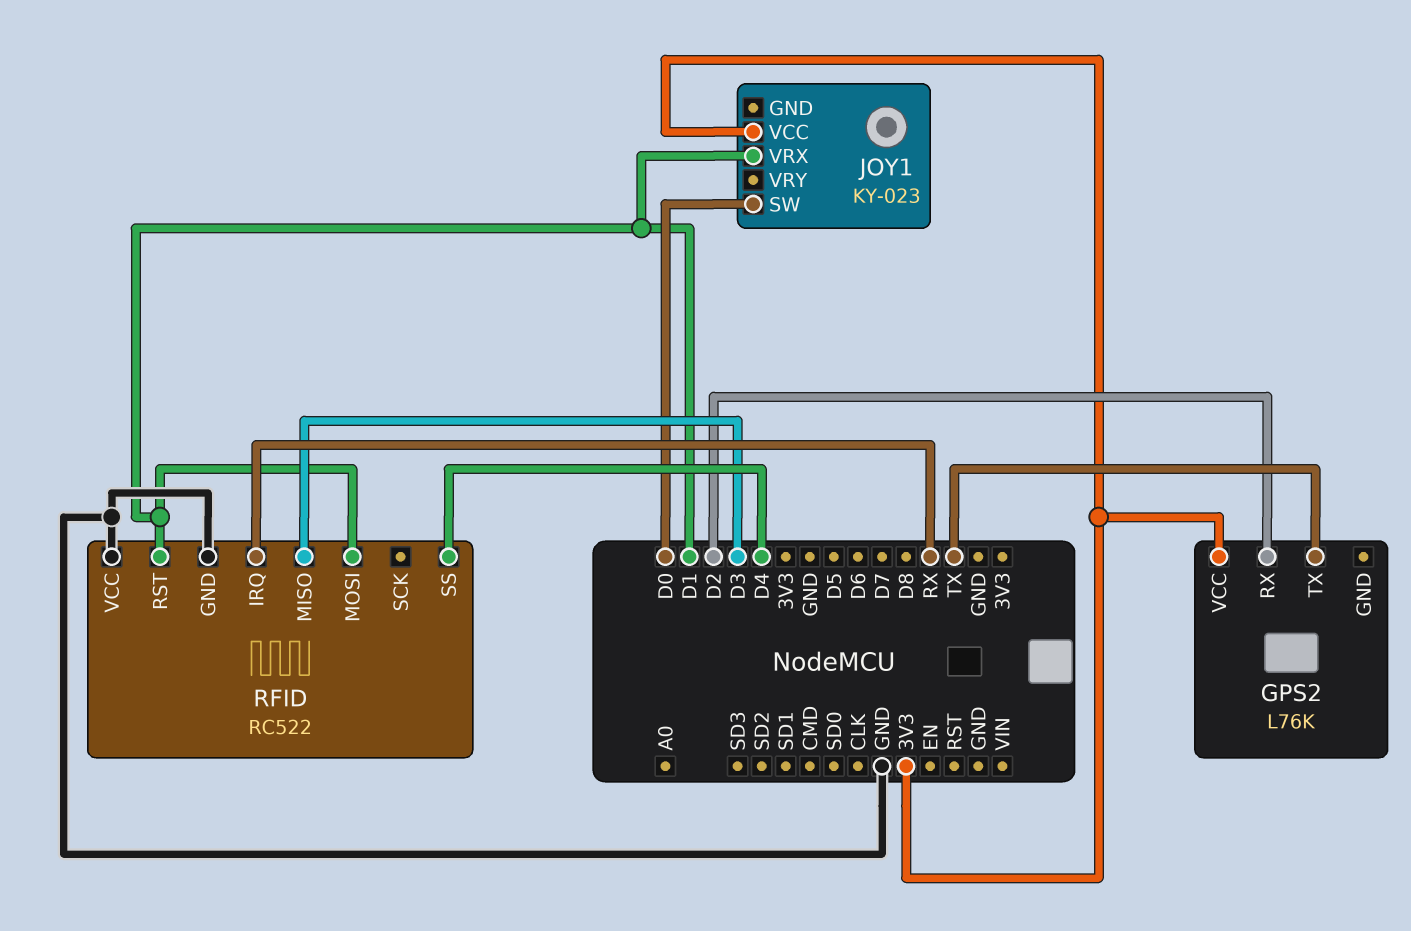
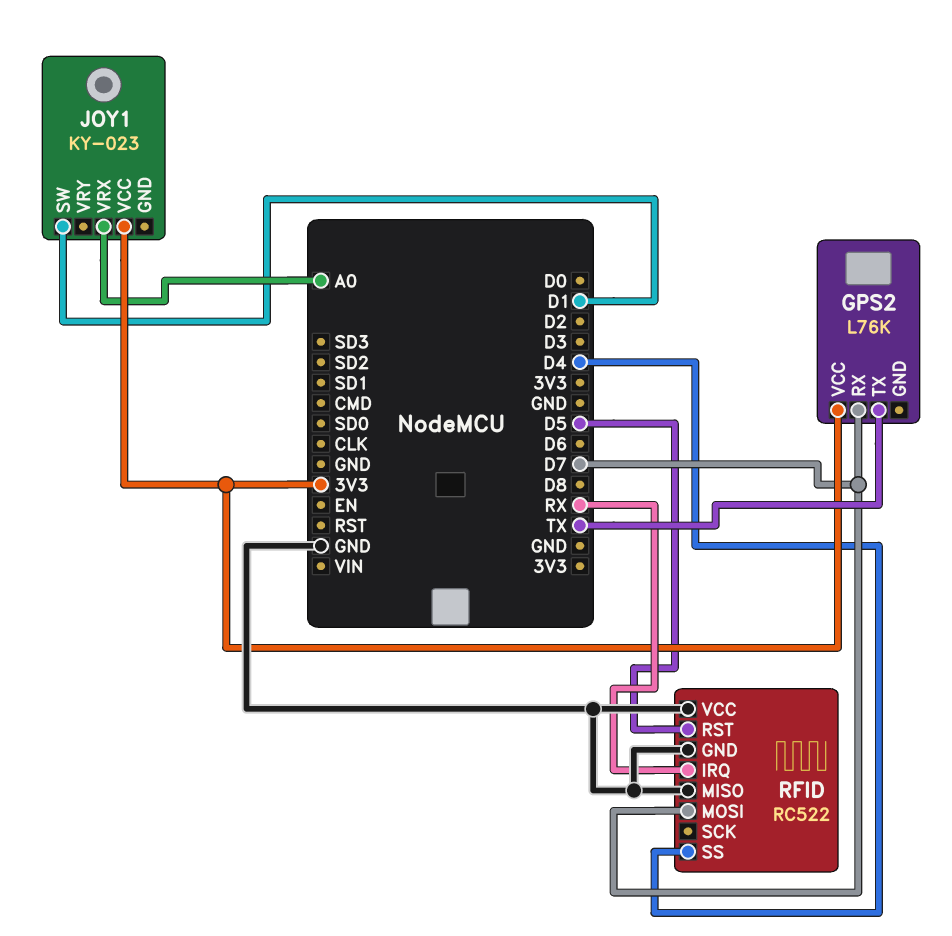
GPS2 pin RX: D2 -> D7
JOY1 pin SW: D0 -> D1
JOY1 pin VRX: D1 -> A0
RFID pin MISO: D3 -> GND
RFID pin MOSI: D1 -> D7
RFID pin RST: D1 -> D5

